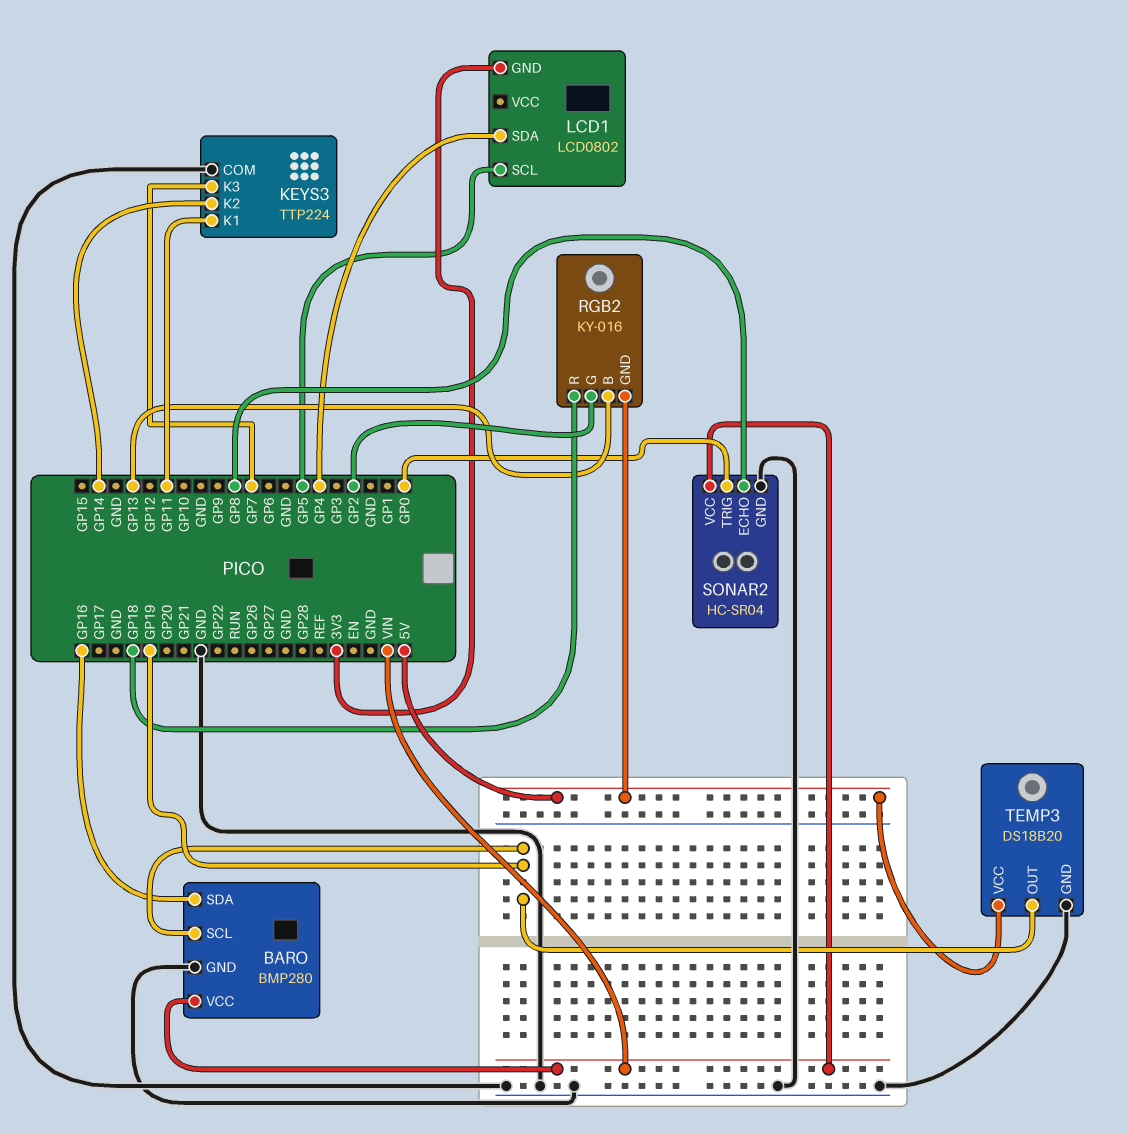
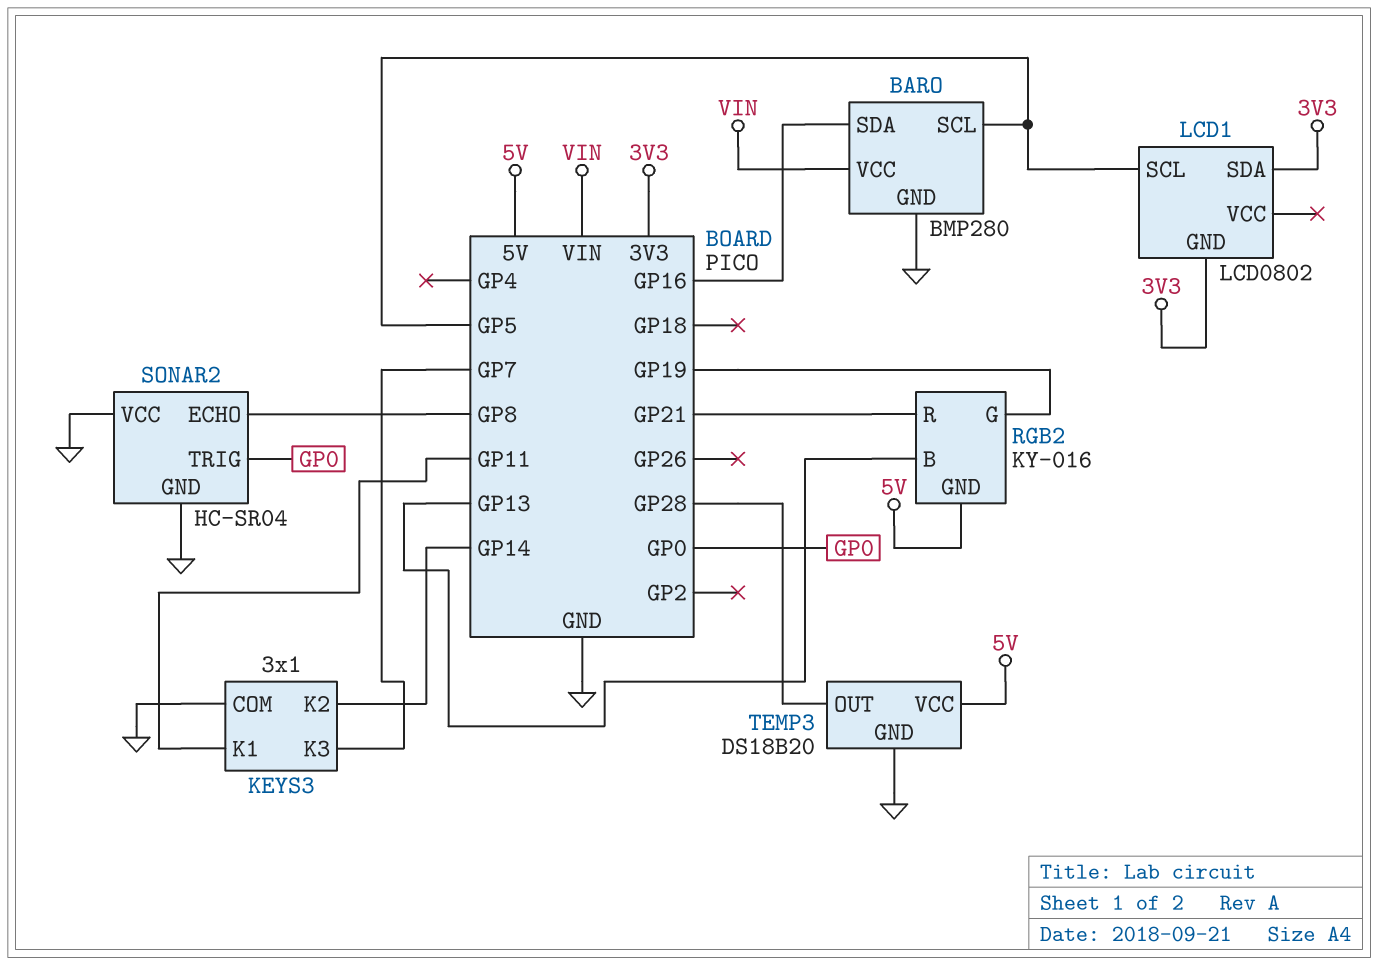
BARO pin SCL: GP19 -> GP5
KEYS3: TTP224 -> 3x1
LCD1 pin SDA: GP4 -> 3V3
RGB2 pin G: GP2 -> GP19
RGB2 pin R: GP18 -> GP21
SONAR2 pin VCC: VIN -> GND
TEMP3 pin OUT: GP19 -> GP28

